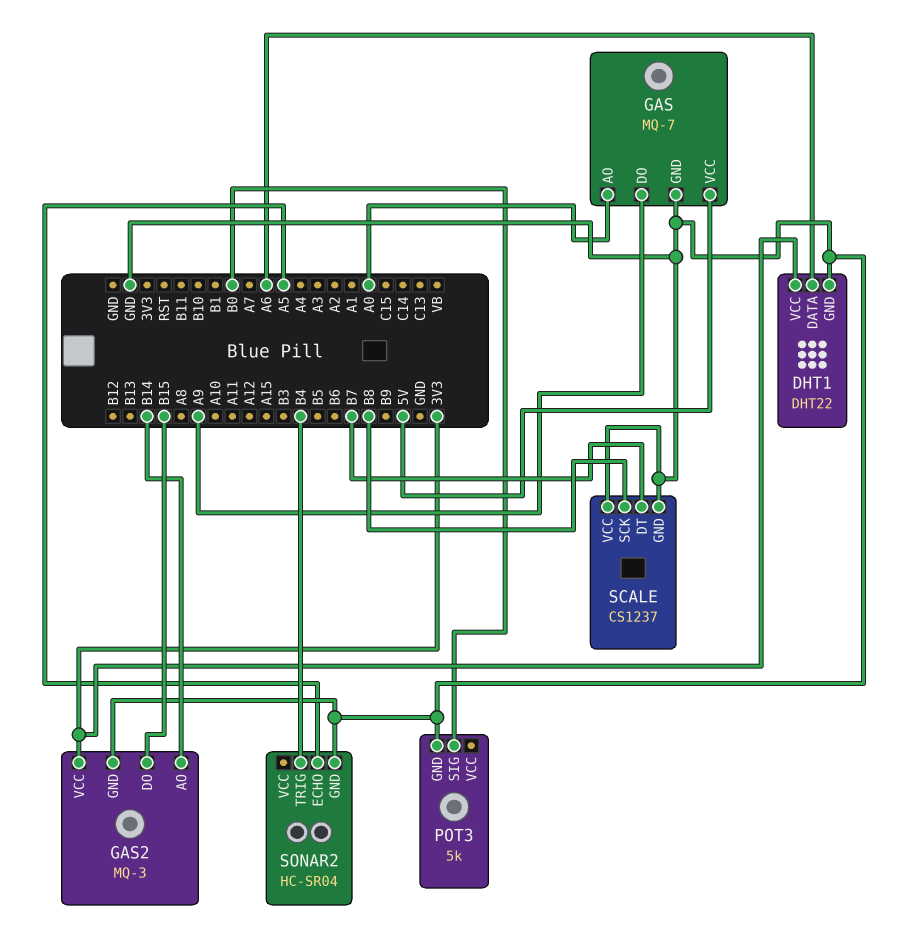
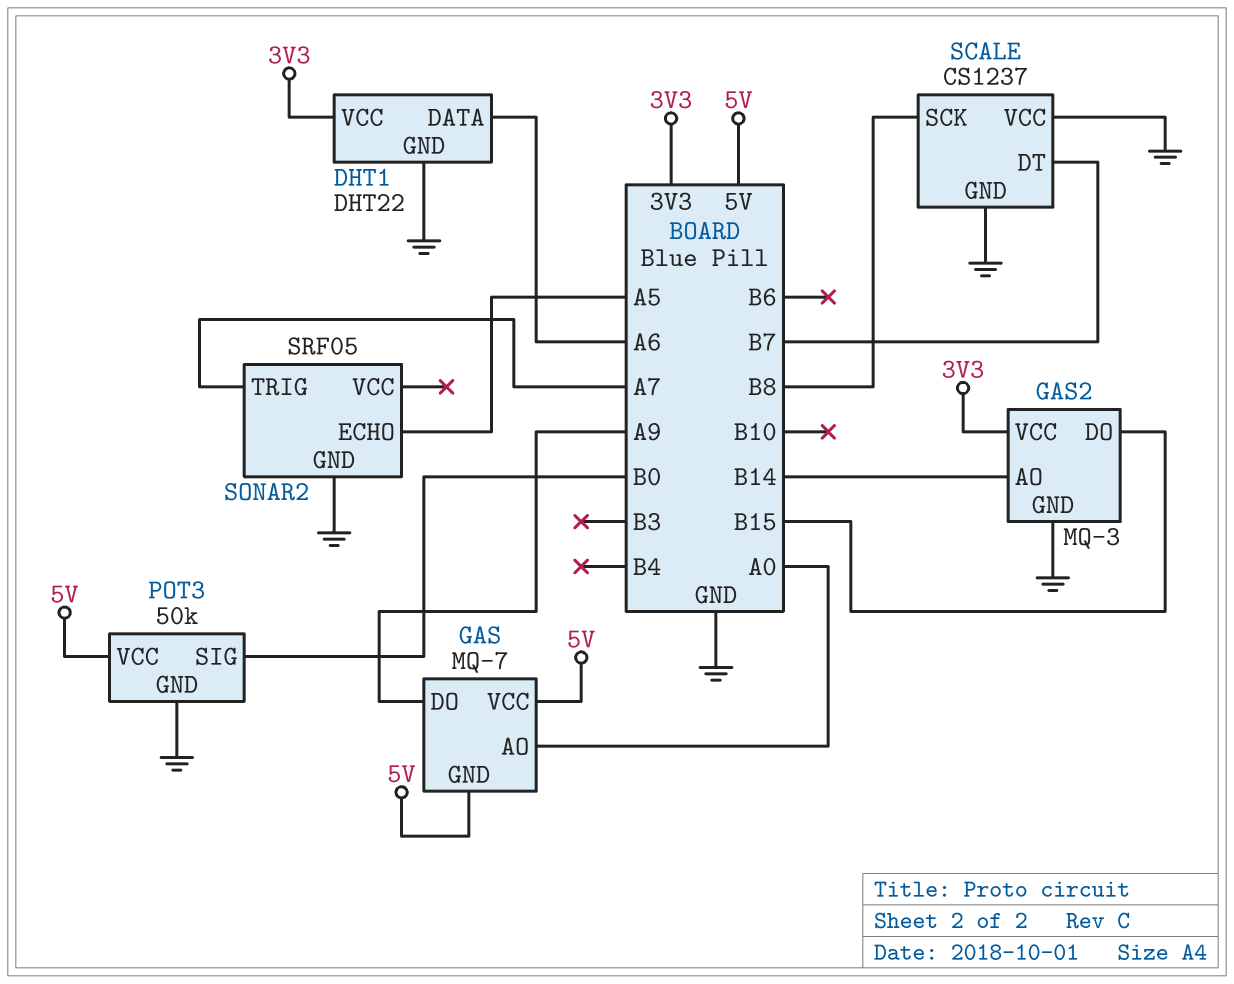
GAS pin GND: GND -> 5V
POT3: 5k -> 50k
POT3 pin VCC: none -> 5V
SONAR2: HC-SR04 -> SRF05
SONAR2 pin TRIG: B4 -> A7

